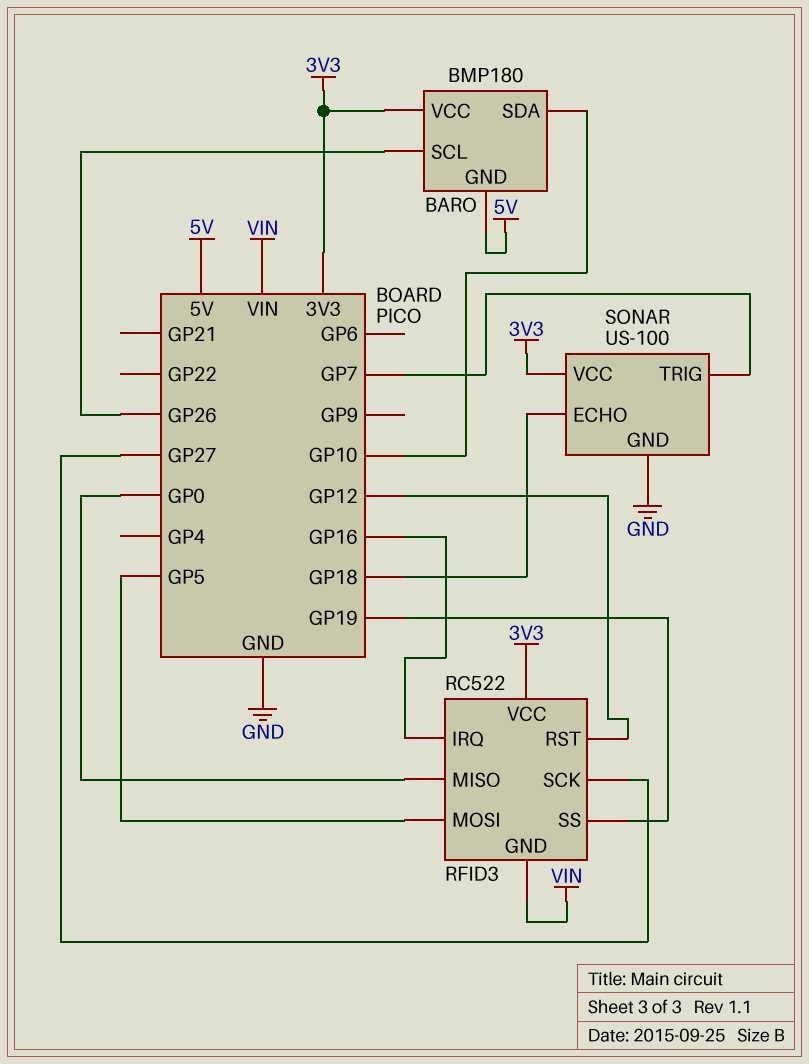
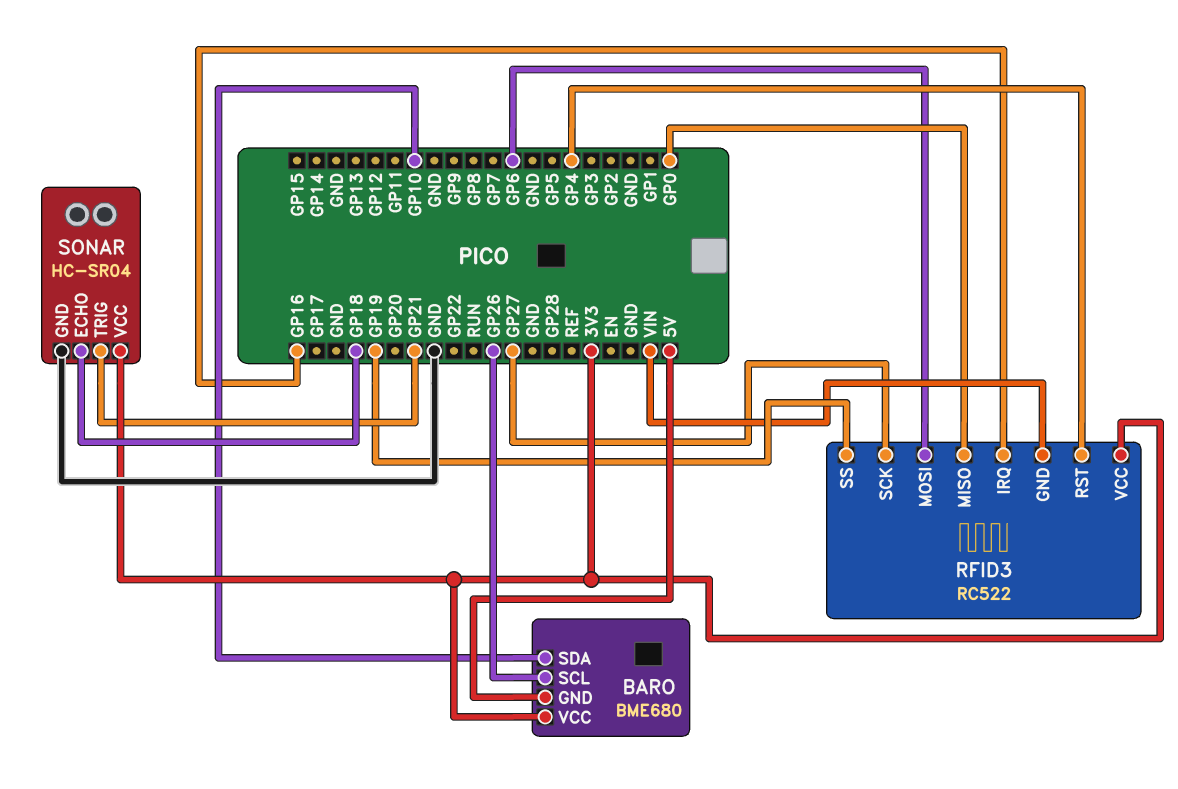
BARO: BMP180 -> BME680
RFID3 pin MOSI: GP5 -> GP6
RFID3 pin RST: GP12 -> GP4
SONAR: US-100 -> HC-SR04
SONAR pin TRIG: GP7 -> GP21

